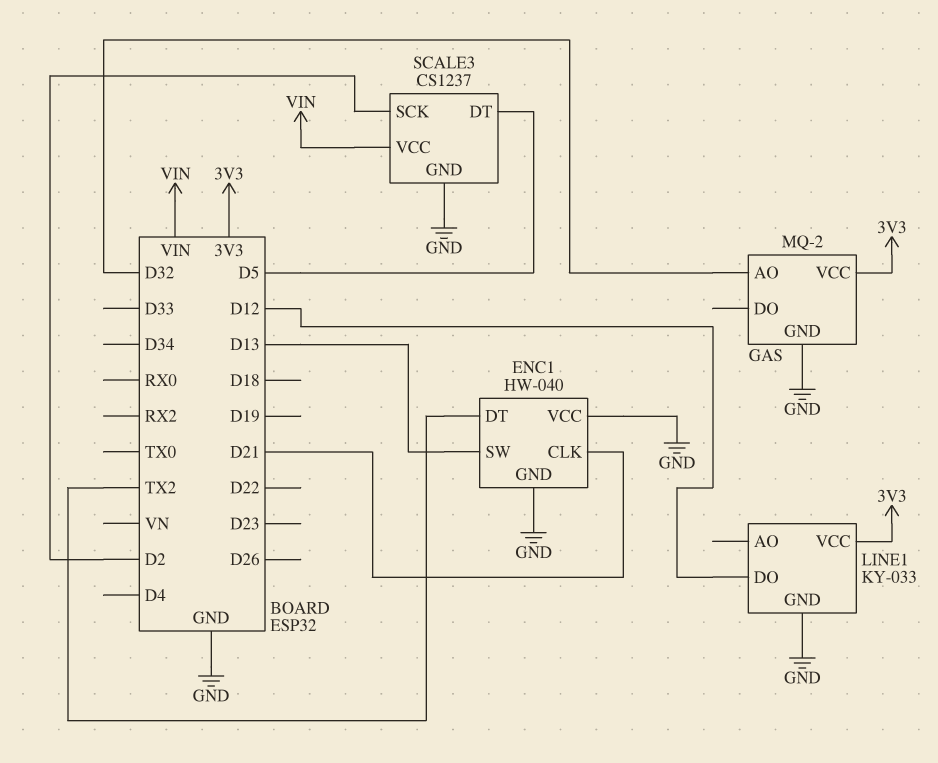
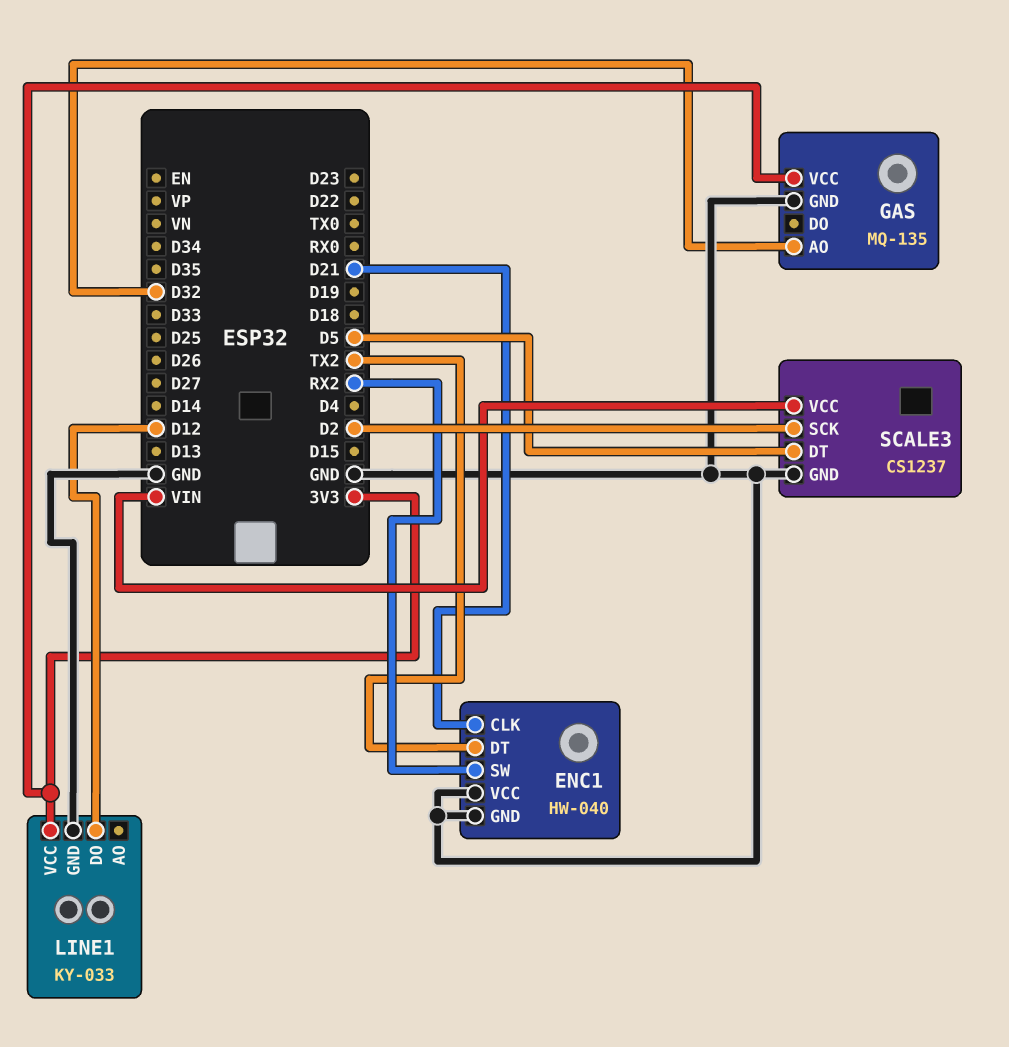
ENC1 pin SW: D13 -> RX2
GAS: MQ-2 -> MQ-135

